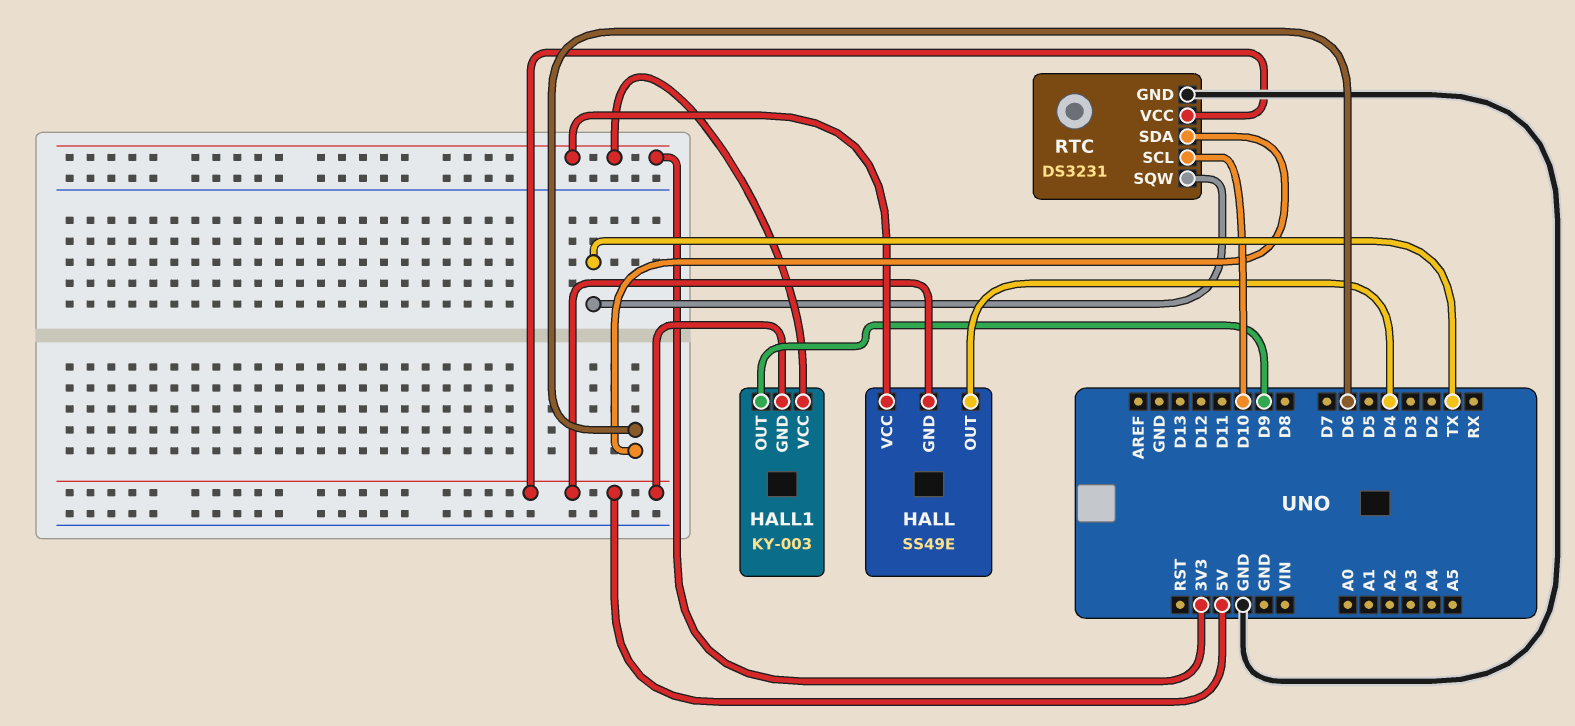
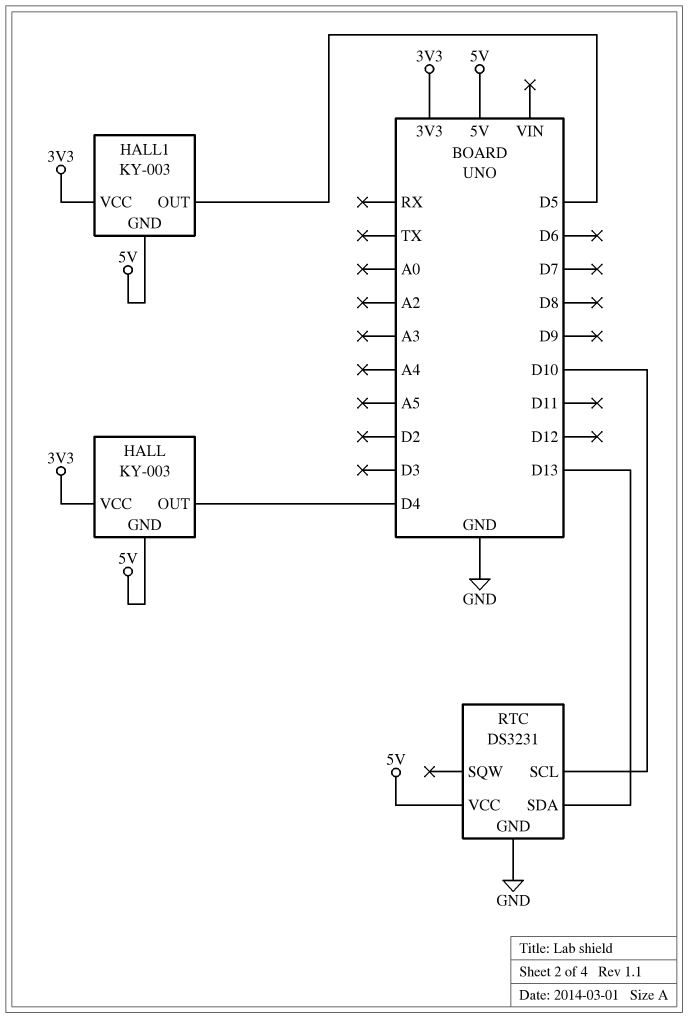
HALL: SS49E -> KY-003
HALL1 pin OUT: D9 -> D5
RTC pin SDA: D6 -> D13
RTC pin SQW: TX -> none

